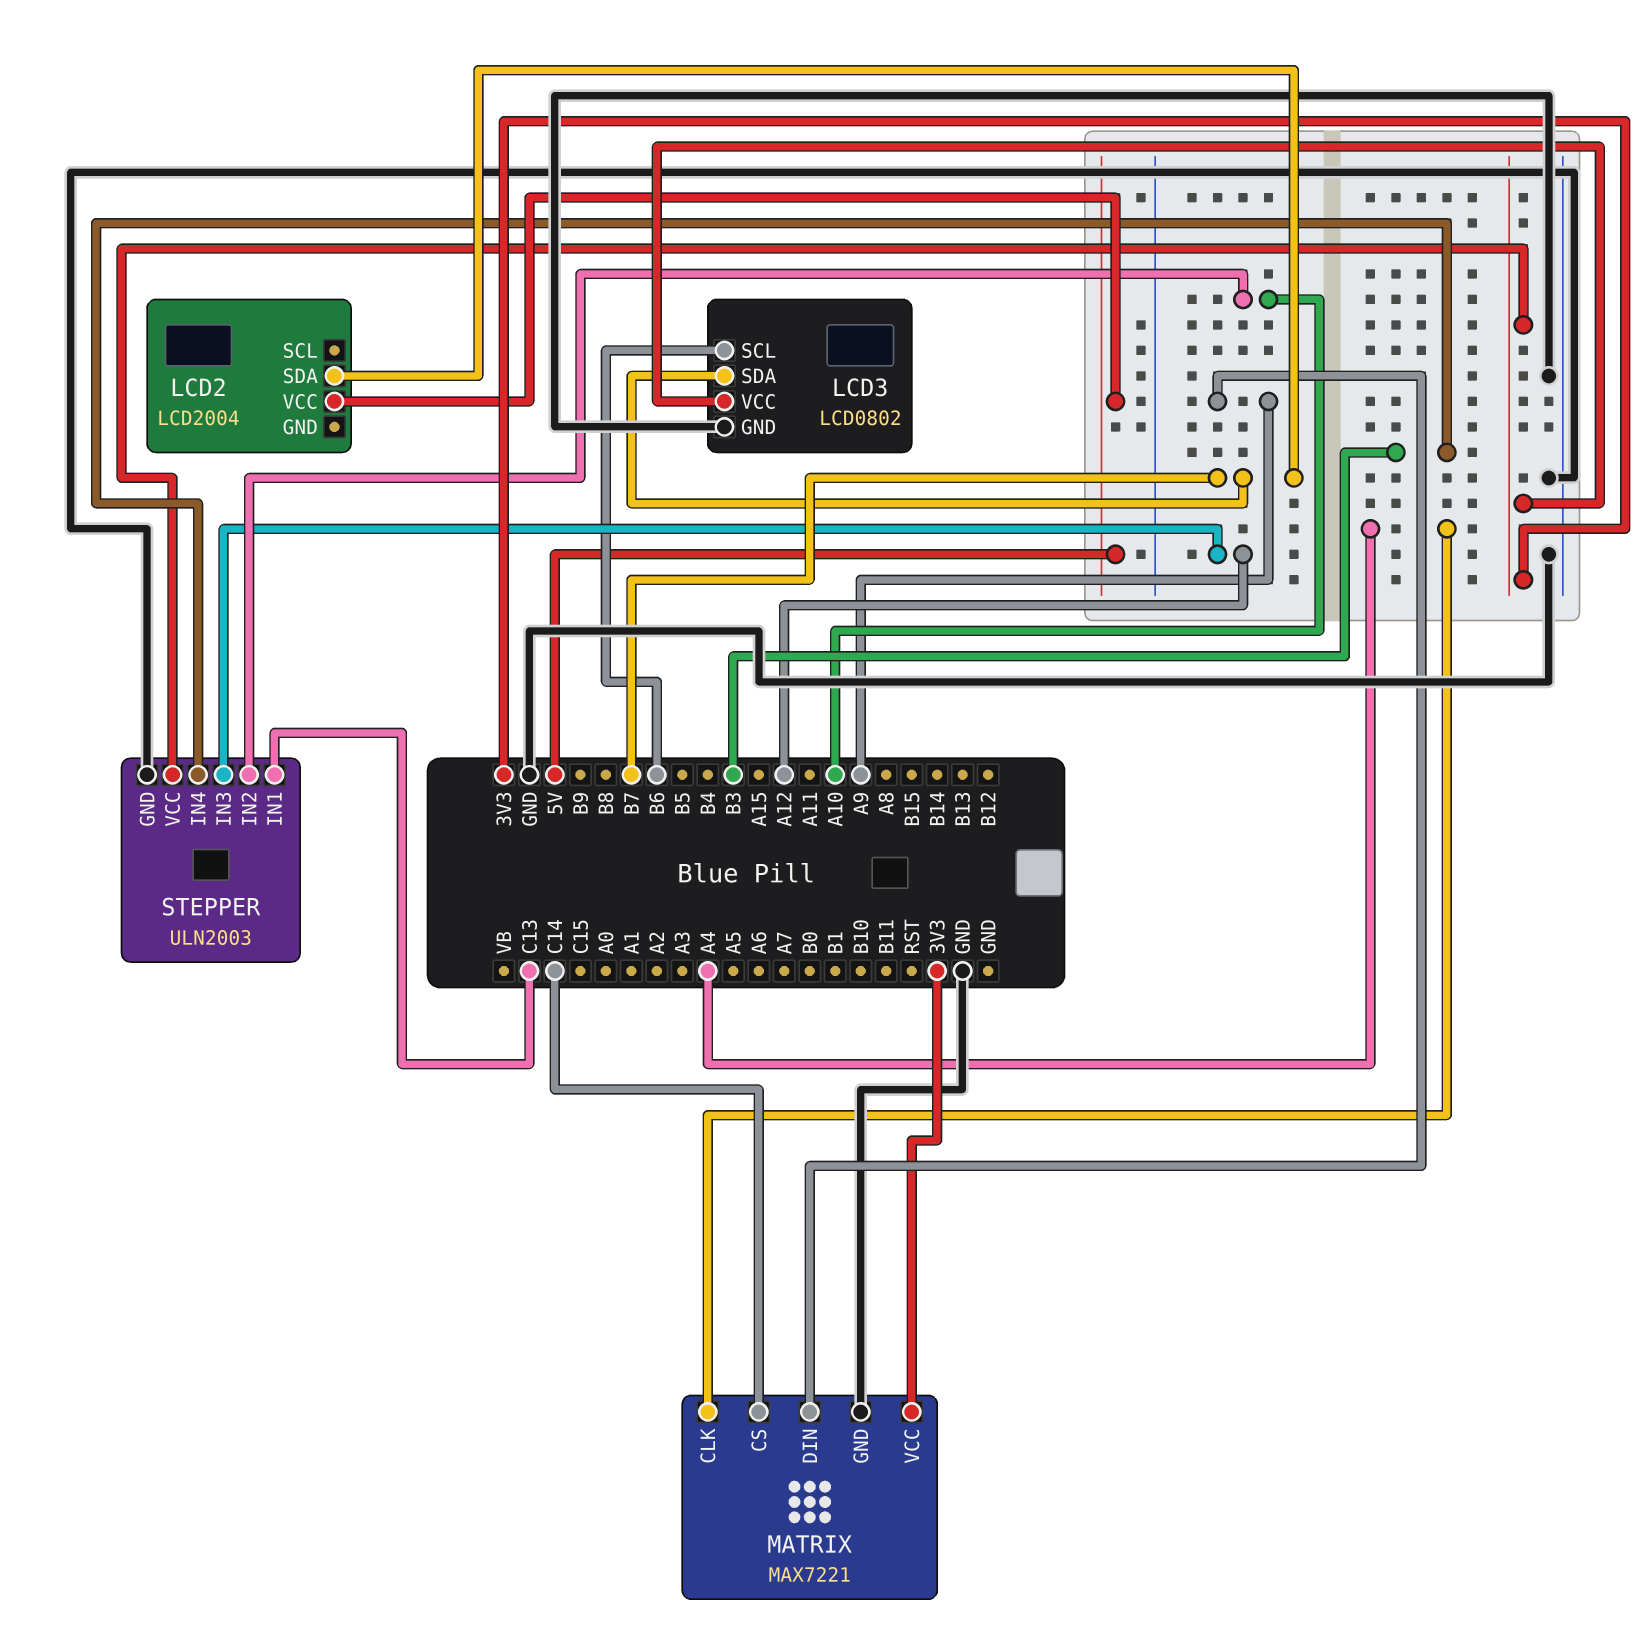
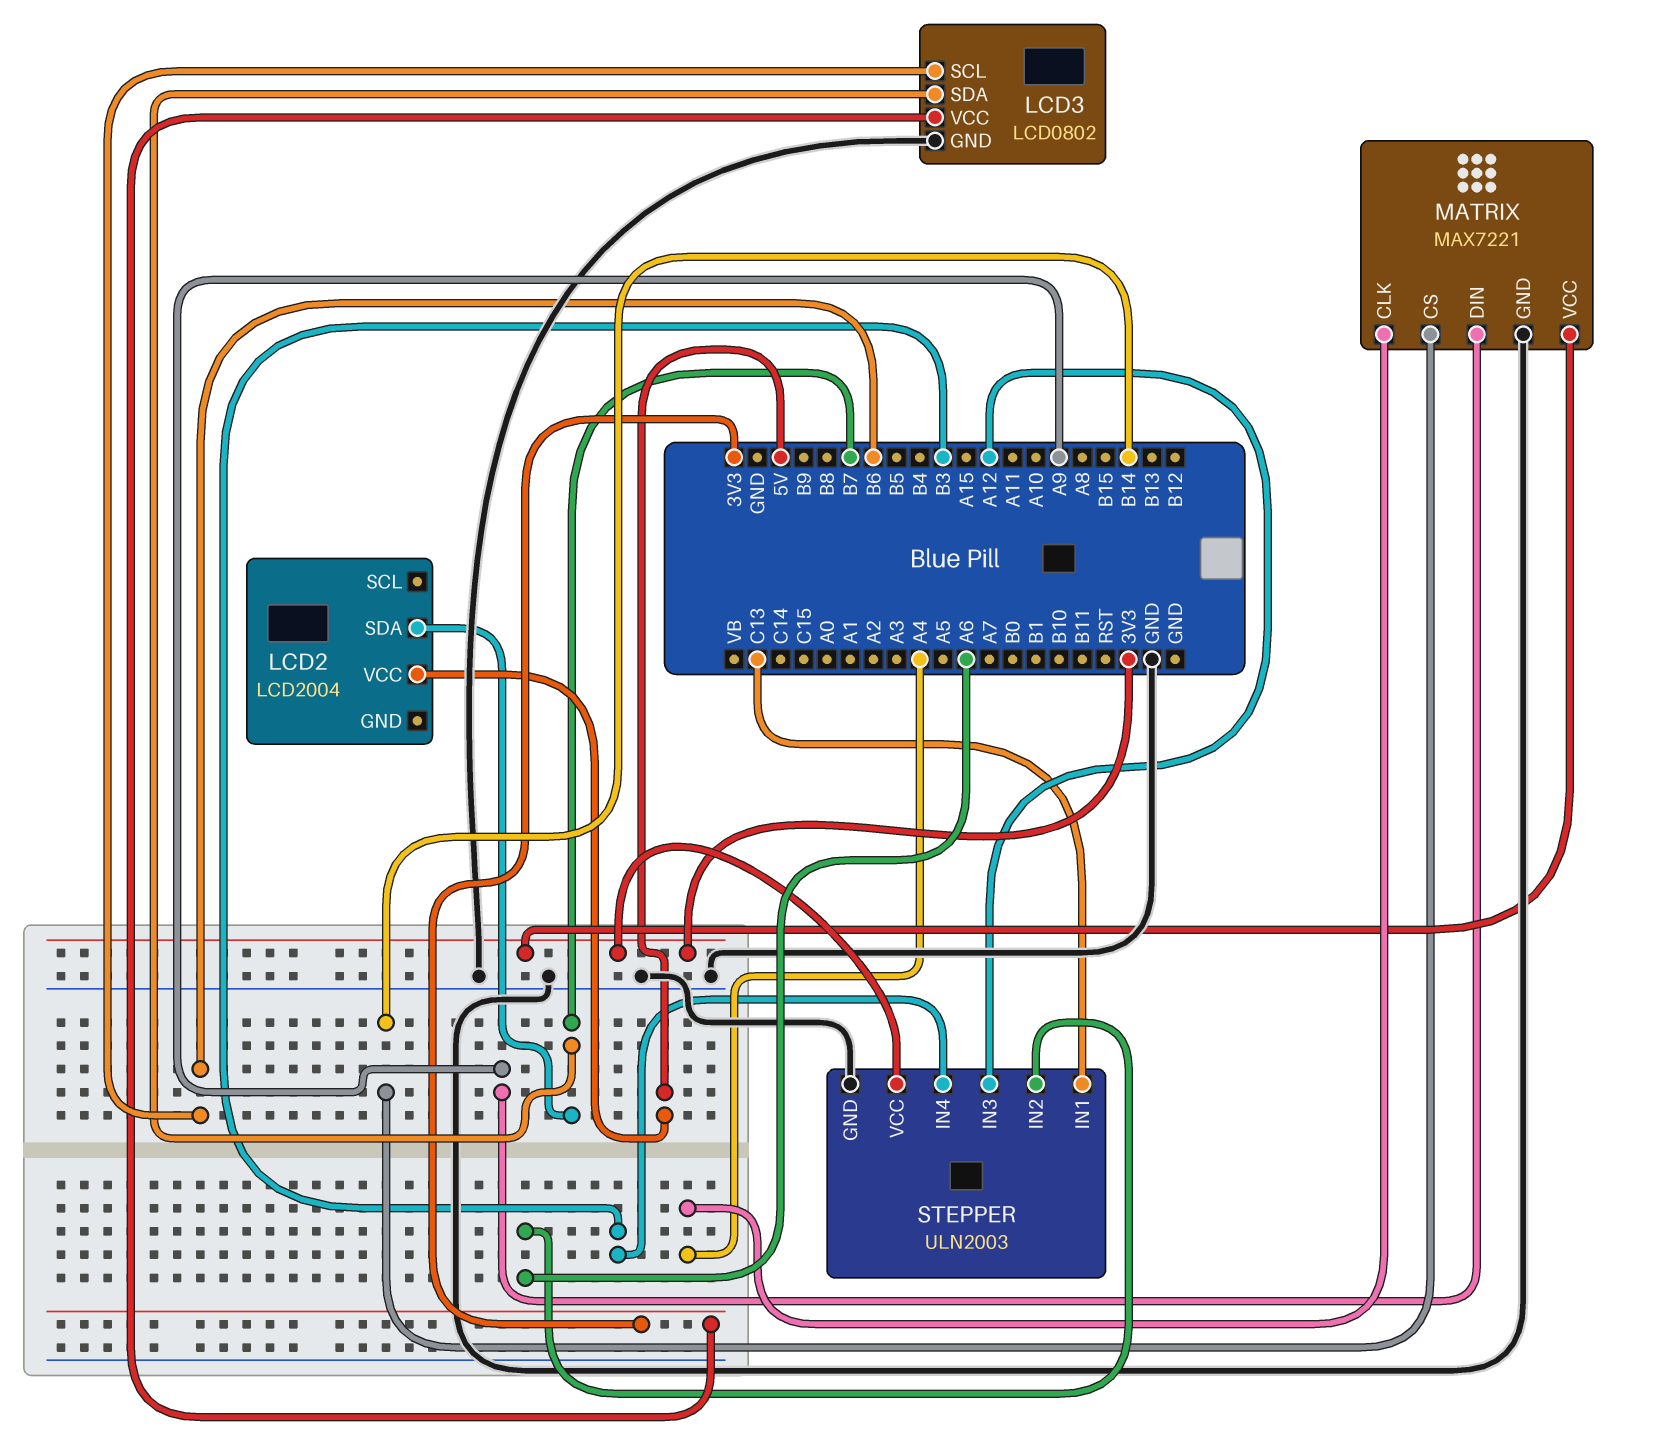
MATRIX pin CS: C14 -> B14
STEPPER pin IN2: A10 -> A6

